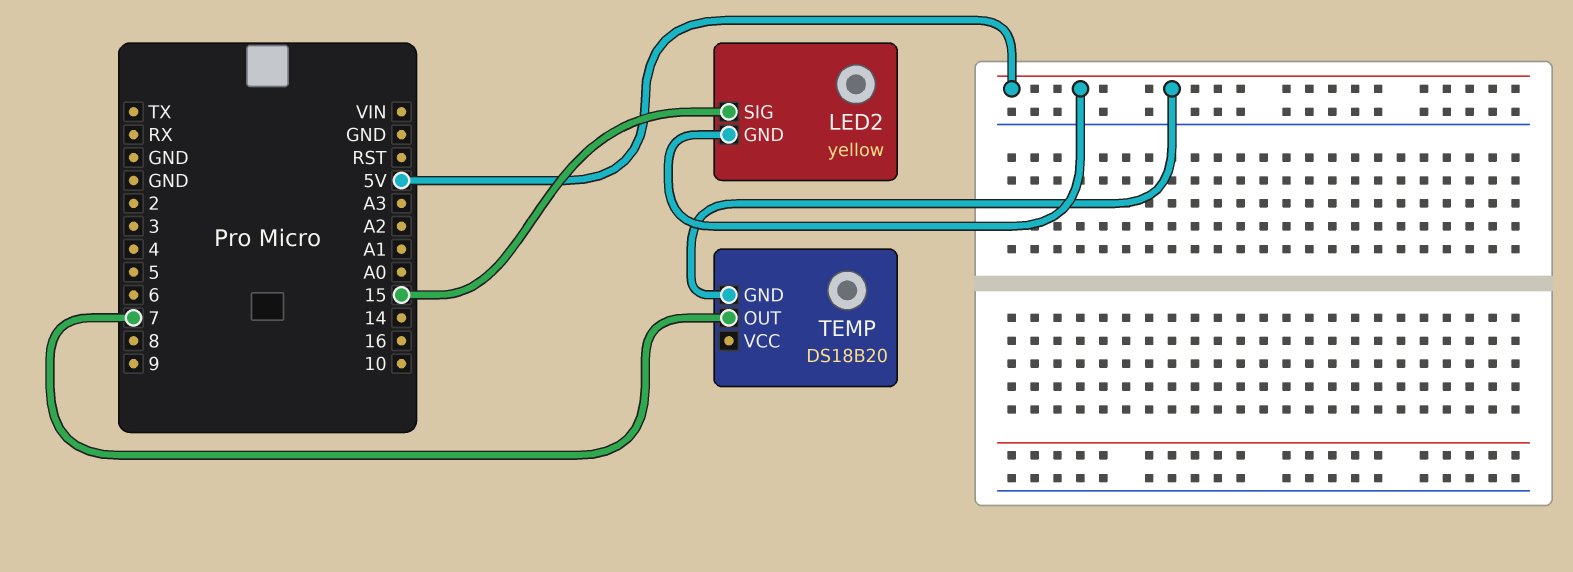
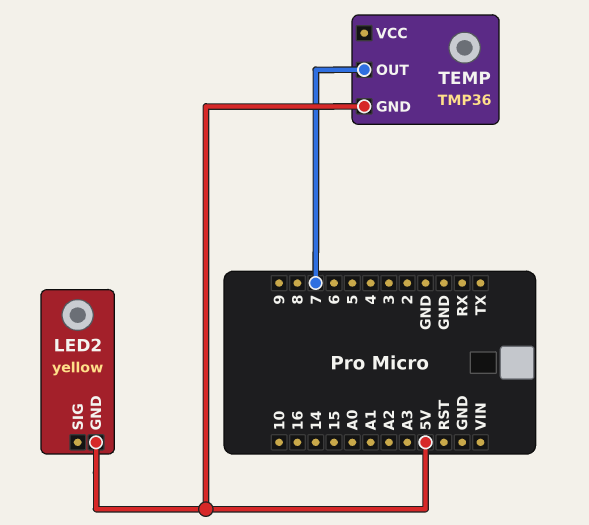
LED2 pin SIG: 15 -> none
TEMP: DS18B20 -> TMP36

